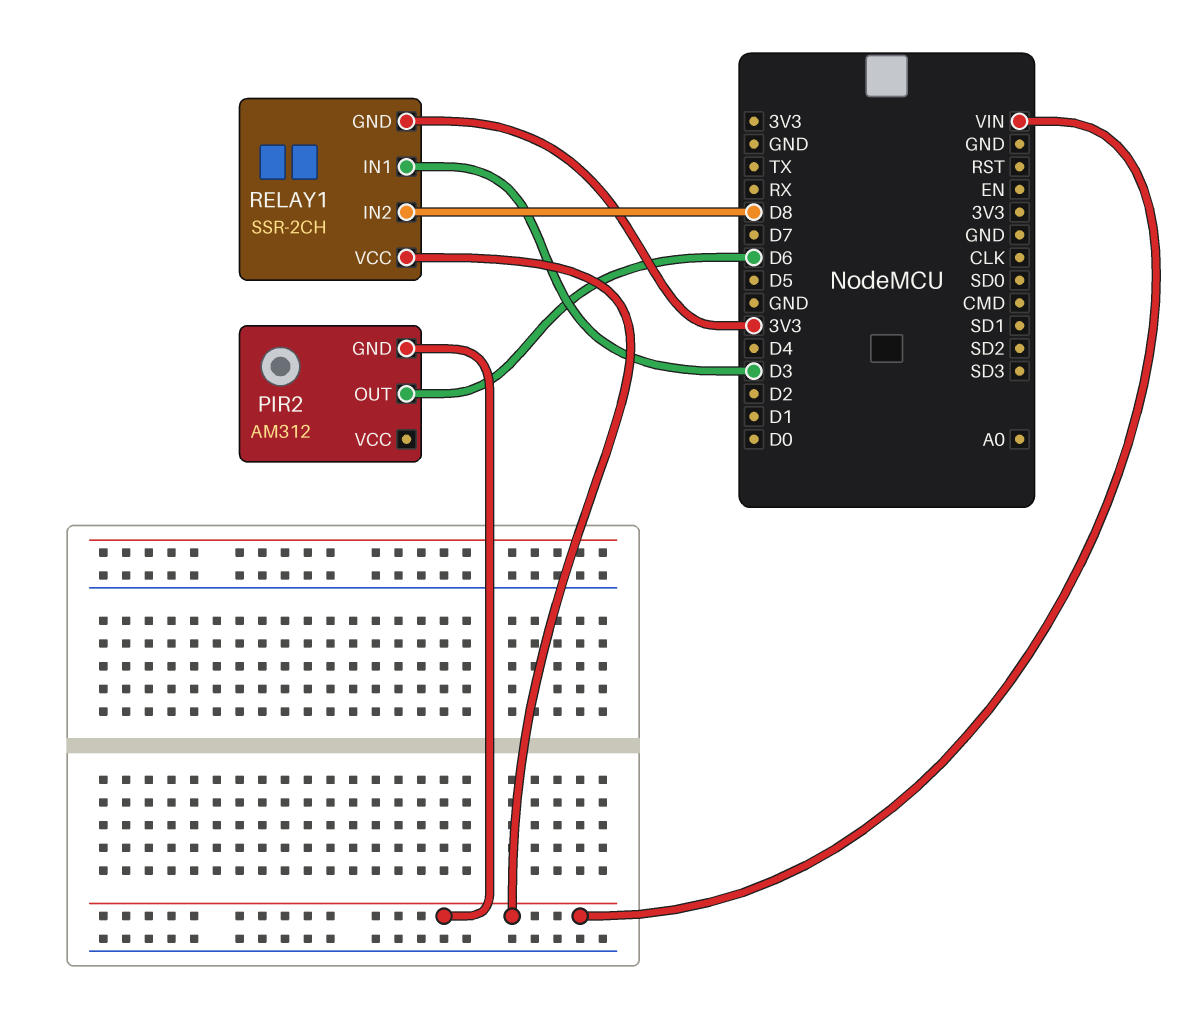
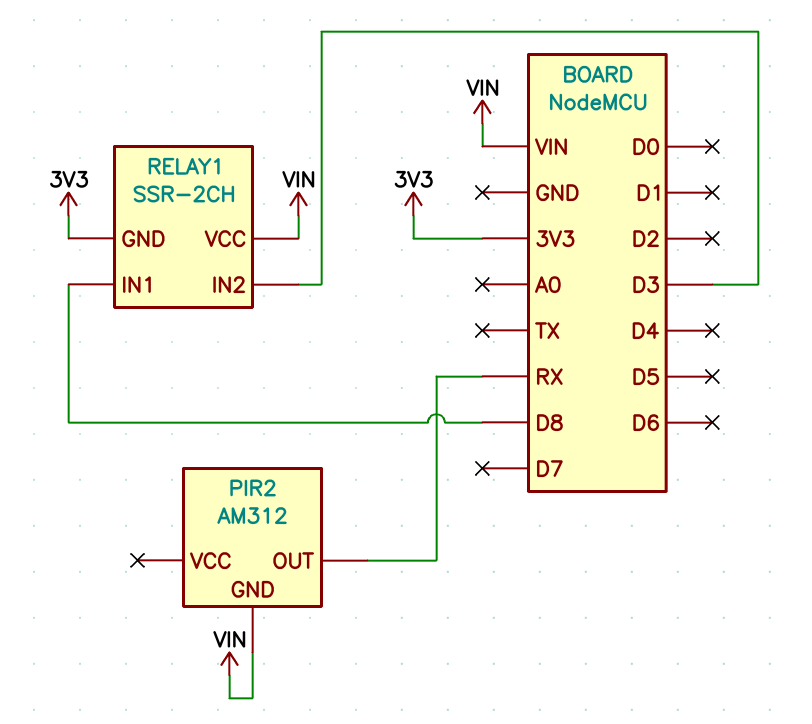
PIR2 pin OUT: D6 -> RX
RELAY1 pin IN1: D3 -> D8
RELAY1 pin IN2: D8 -> D3

